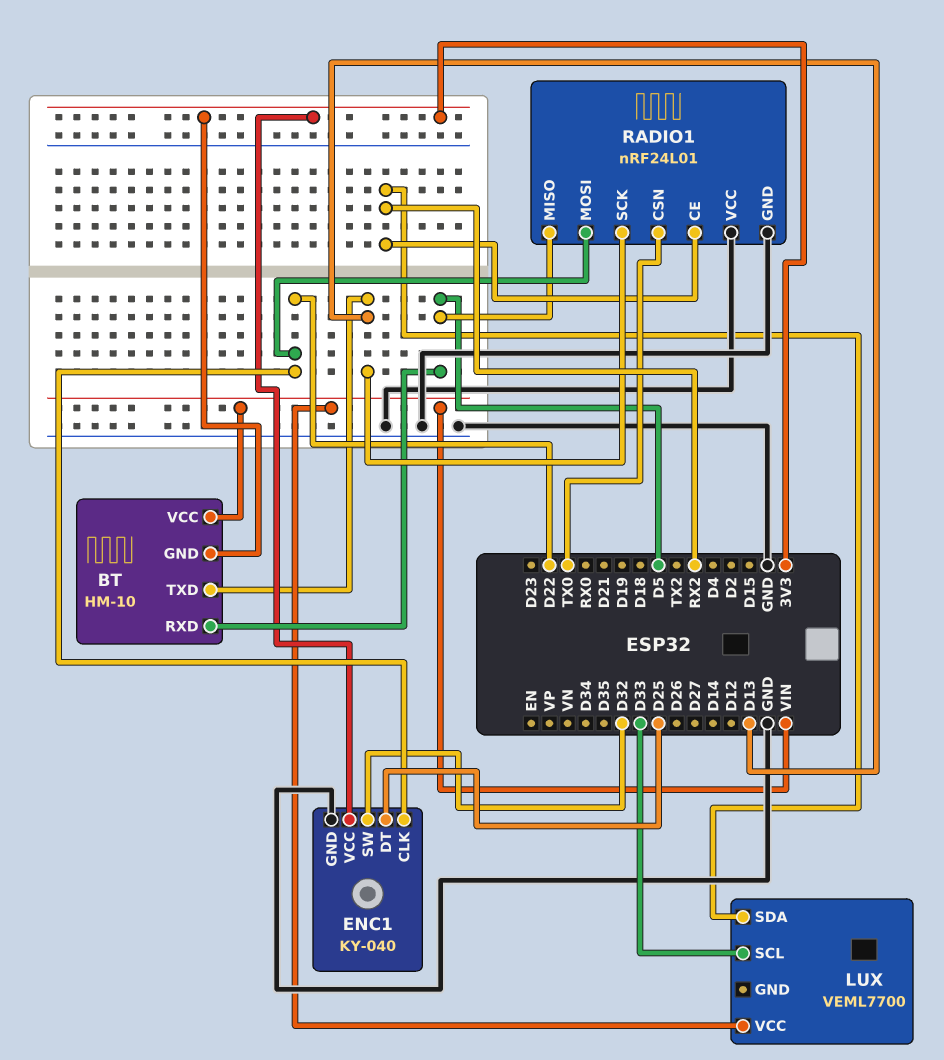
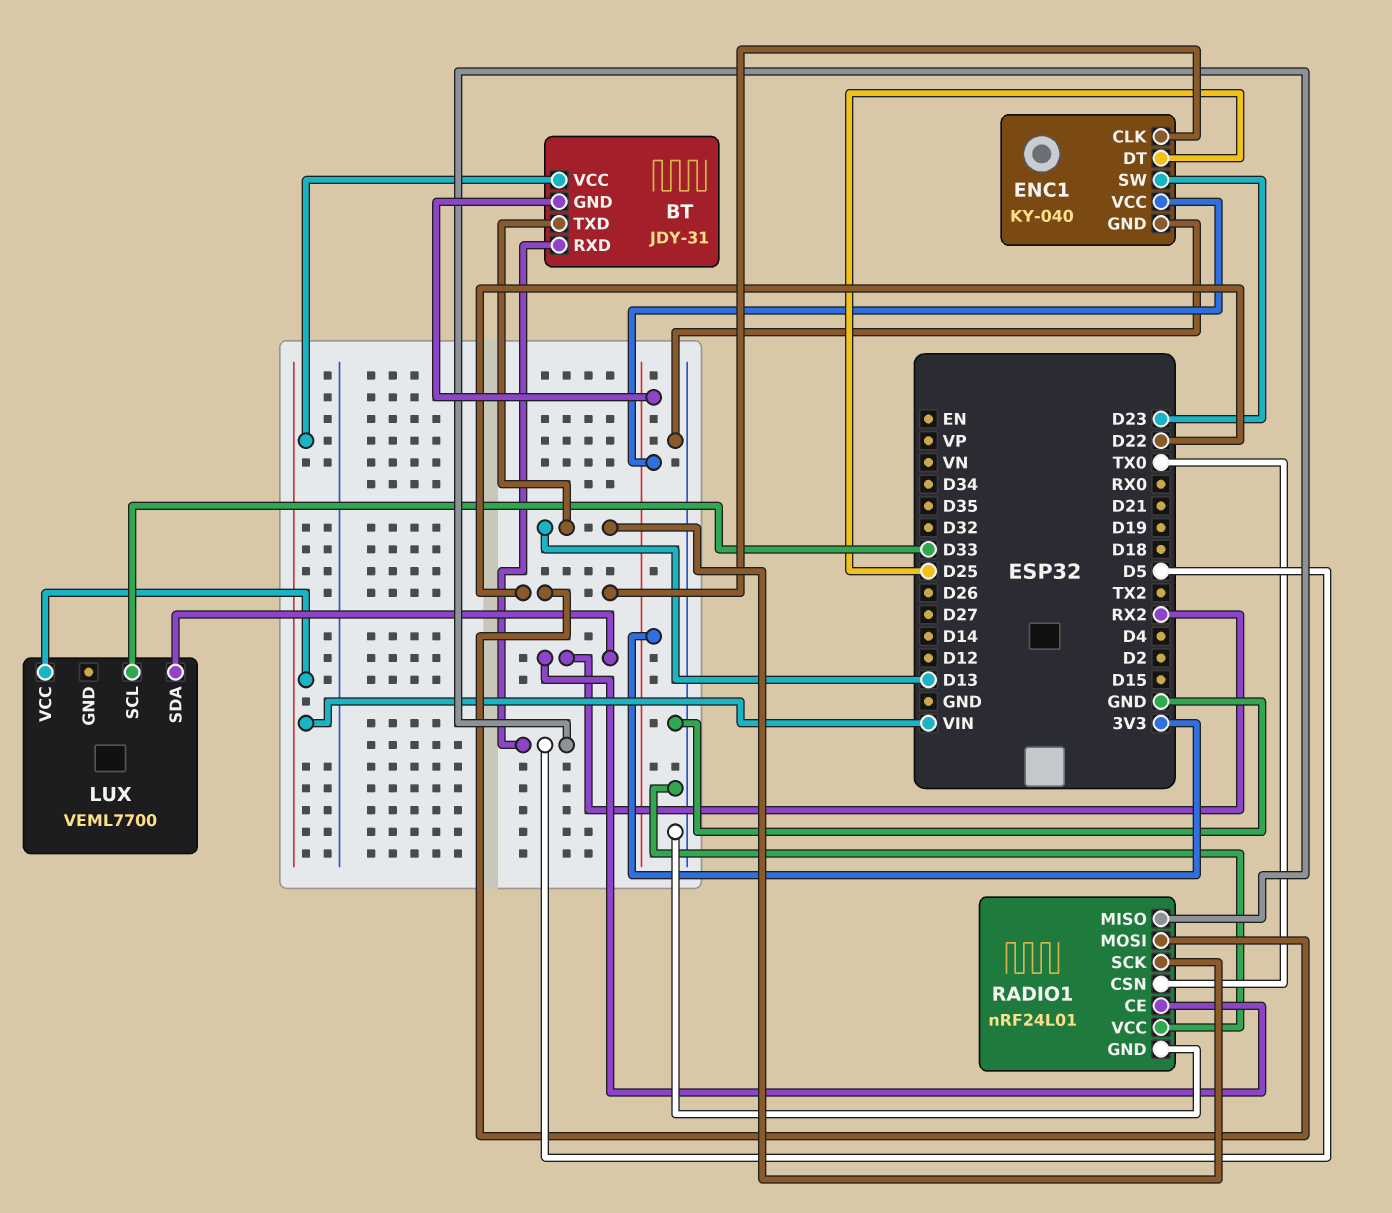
BT: HM-10 -> JDY-31
ENC1 pin SW: D32 -> D23

